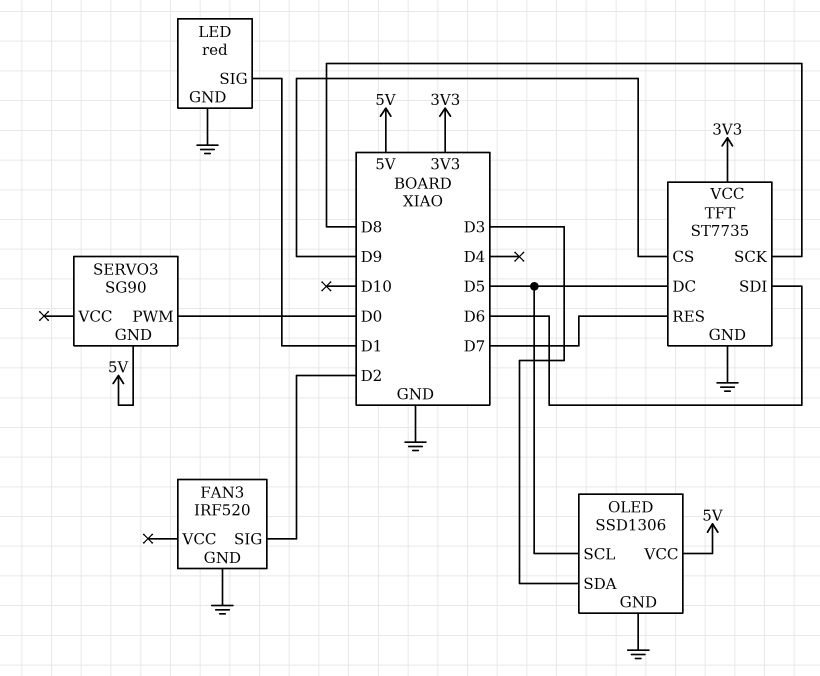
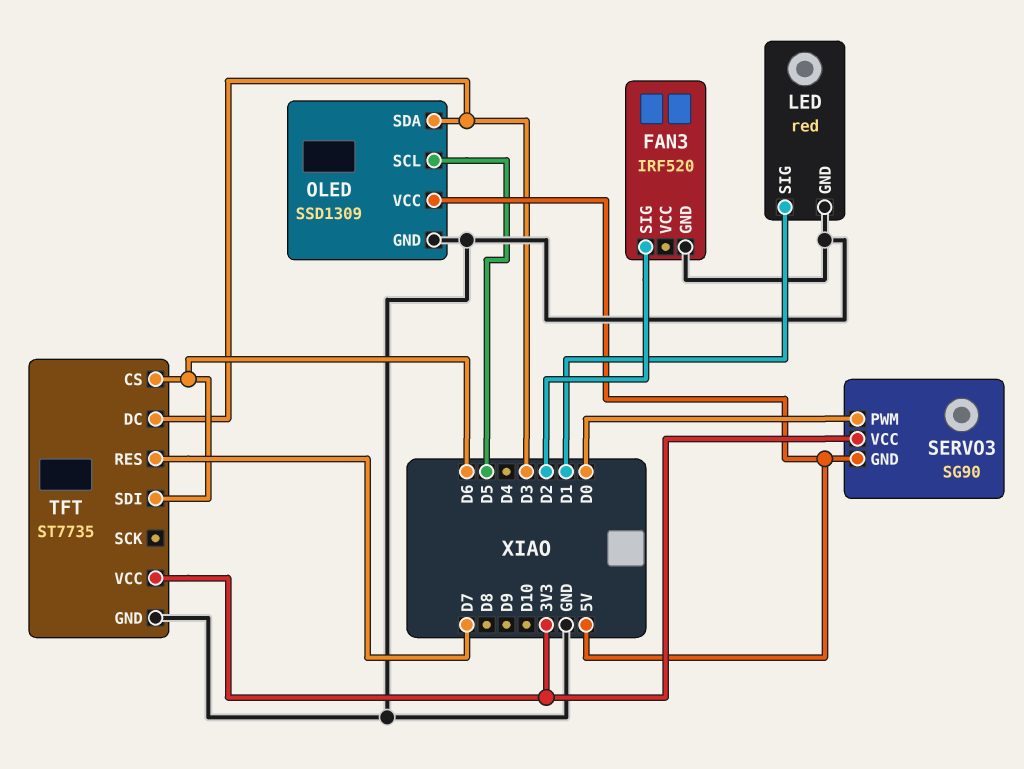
OLED: SSD1306 -> SSD1309
SERVO3 pin VCC: none -> 3V3
TFT pin CS: D9 -> D6
TFT pin DC: D5 -> D3
TFT pin SCK: D8 -> none

